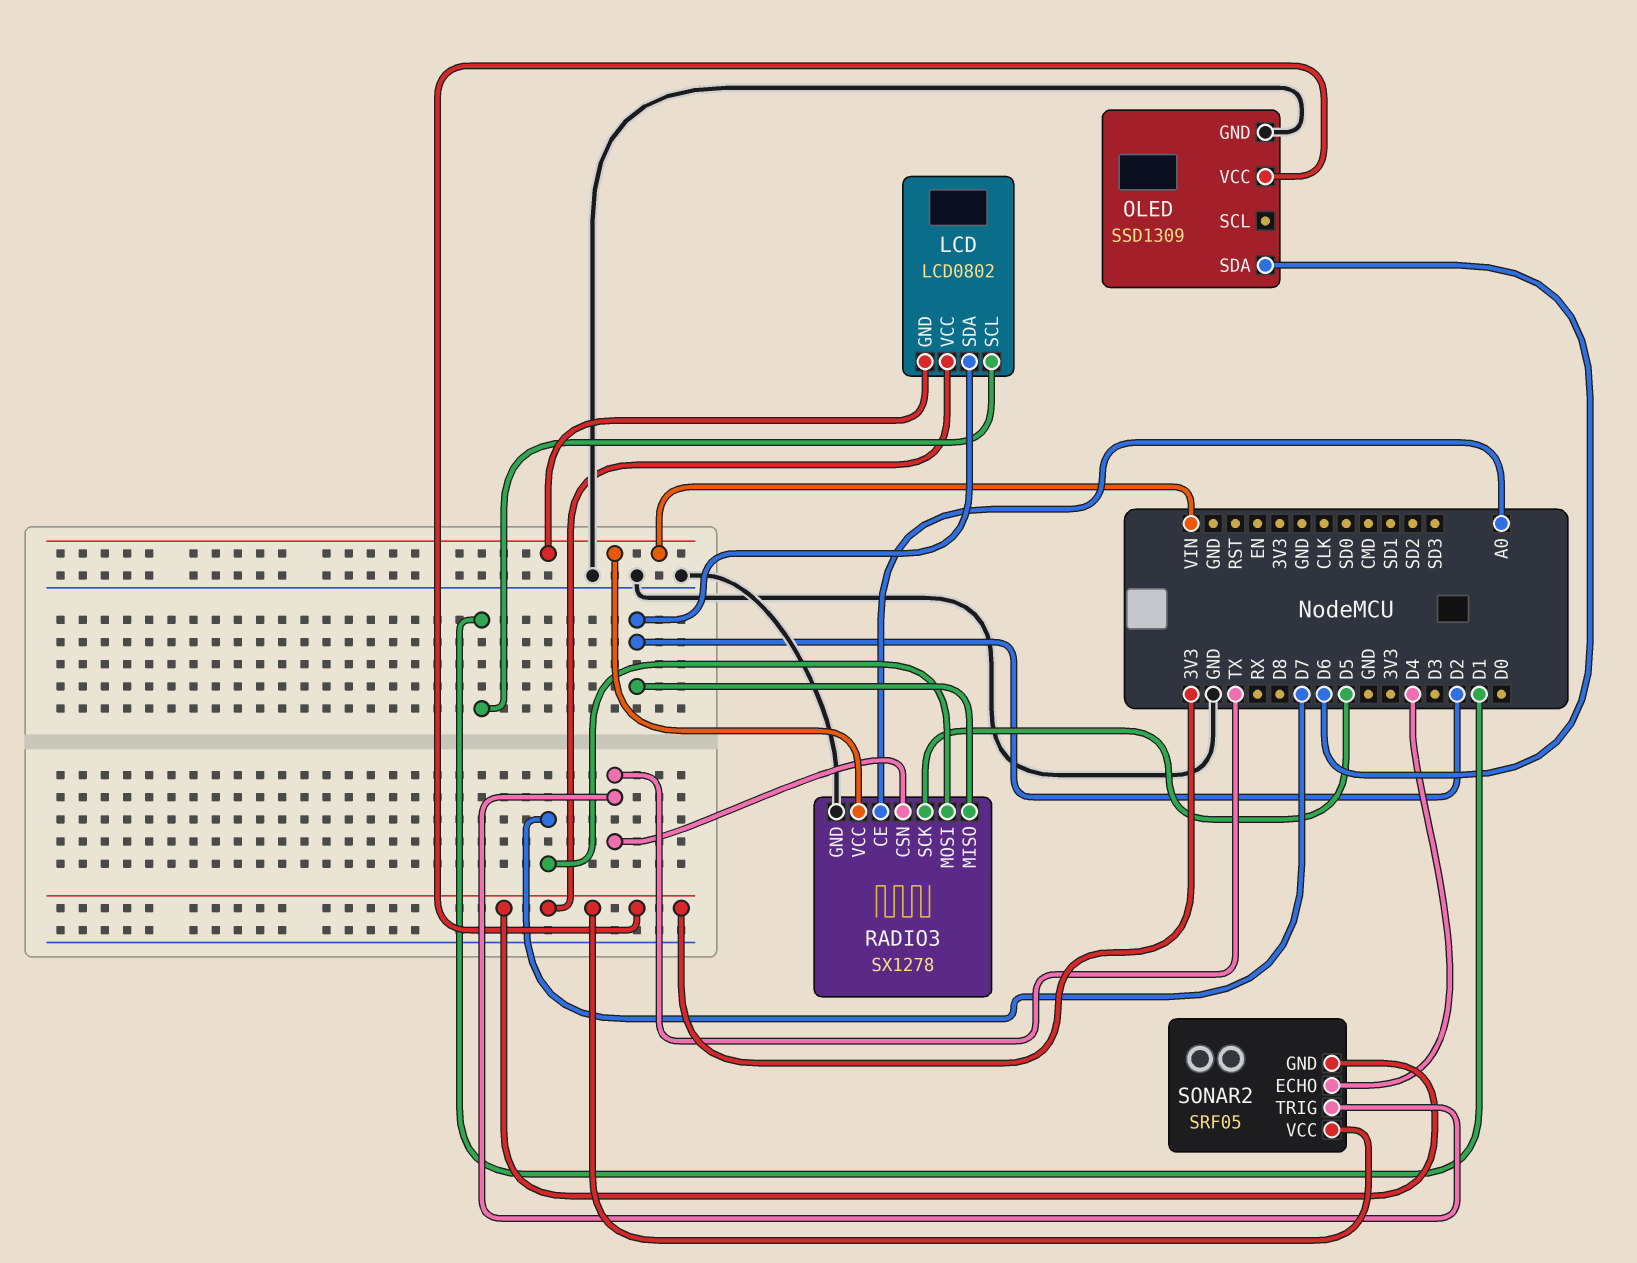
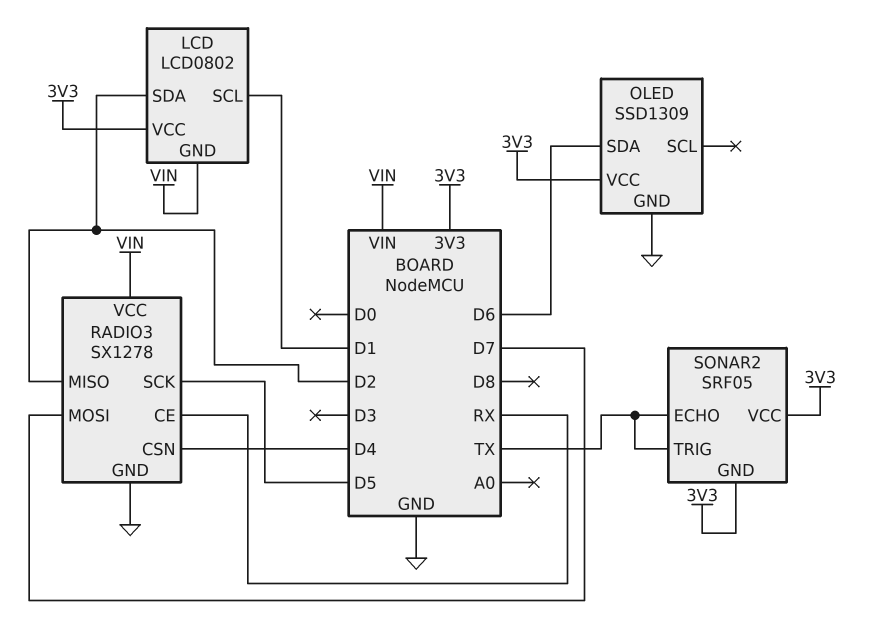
RADIO3 pin CE: A0 -> RX
RADIO3 pin CSN: TX -> D4
SONAR2 pin ECHO: D4 -> TX

